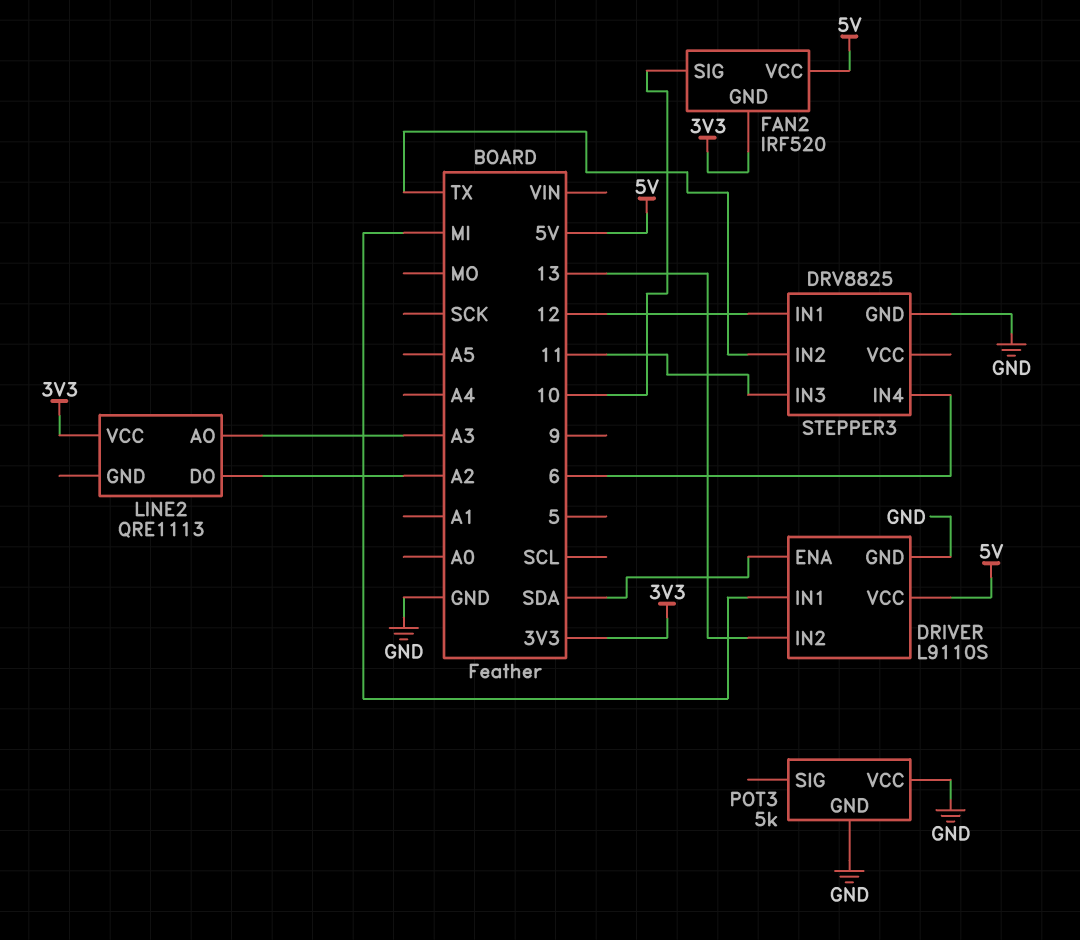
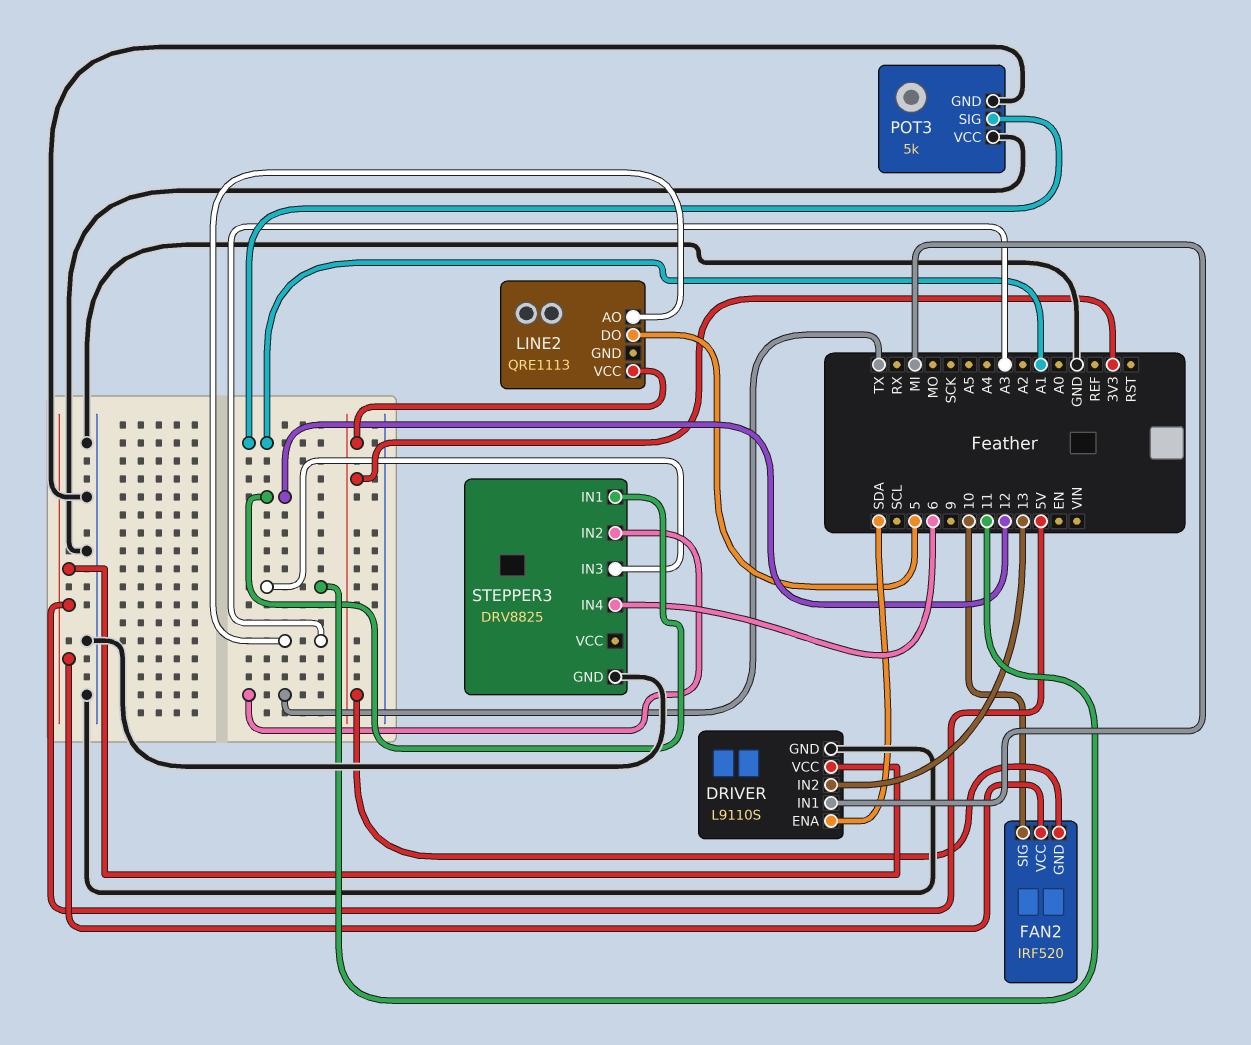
LINE2 pin DO: A2 -> 5
POT3 pin SIG: none -> A1

